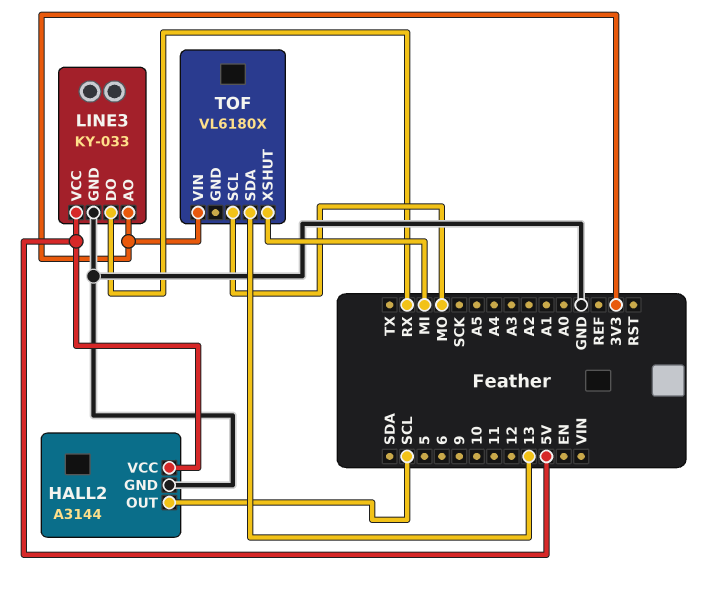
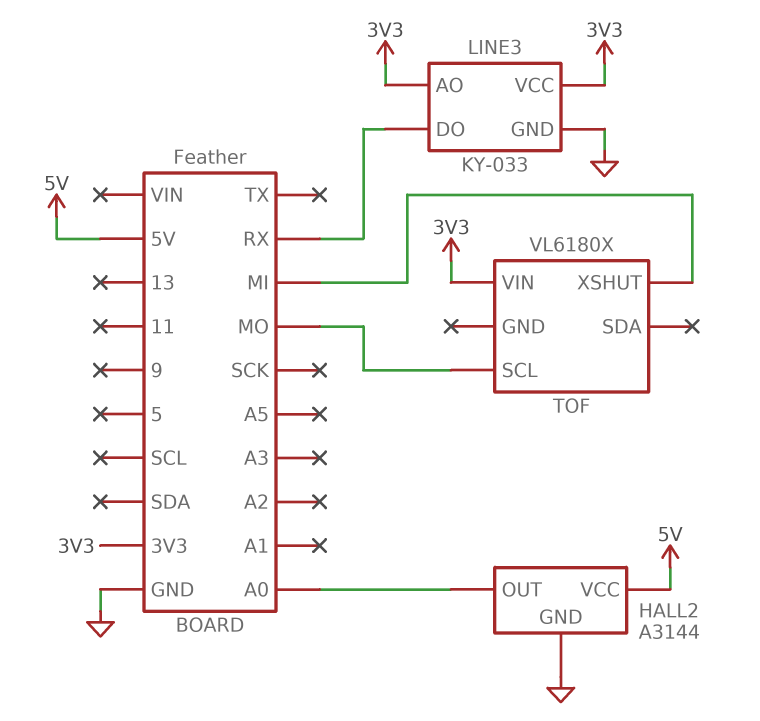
HALL2 pin OUT: SCL -> A0
LINE3 pin VCC: 5V -> 3V3
TOF pin SDA: 13 -> none

